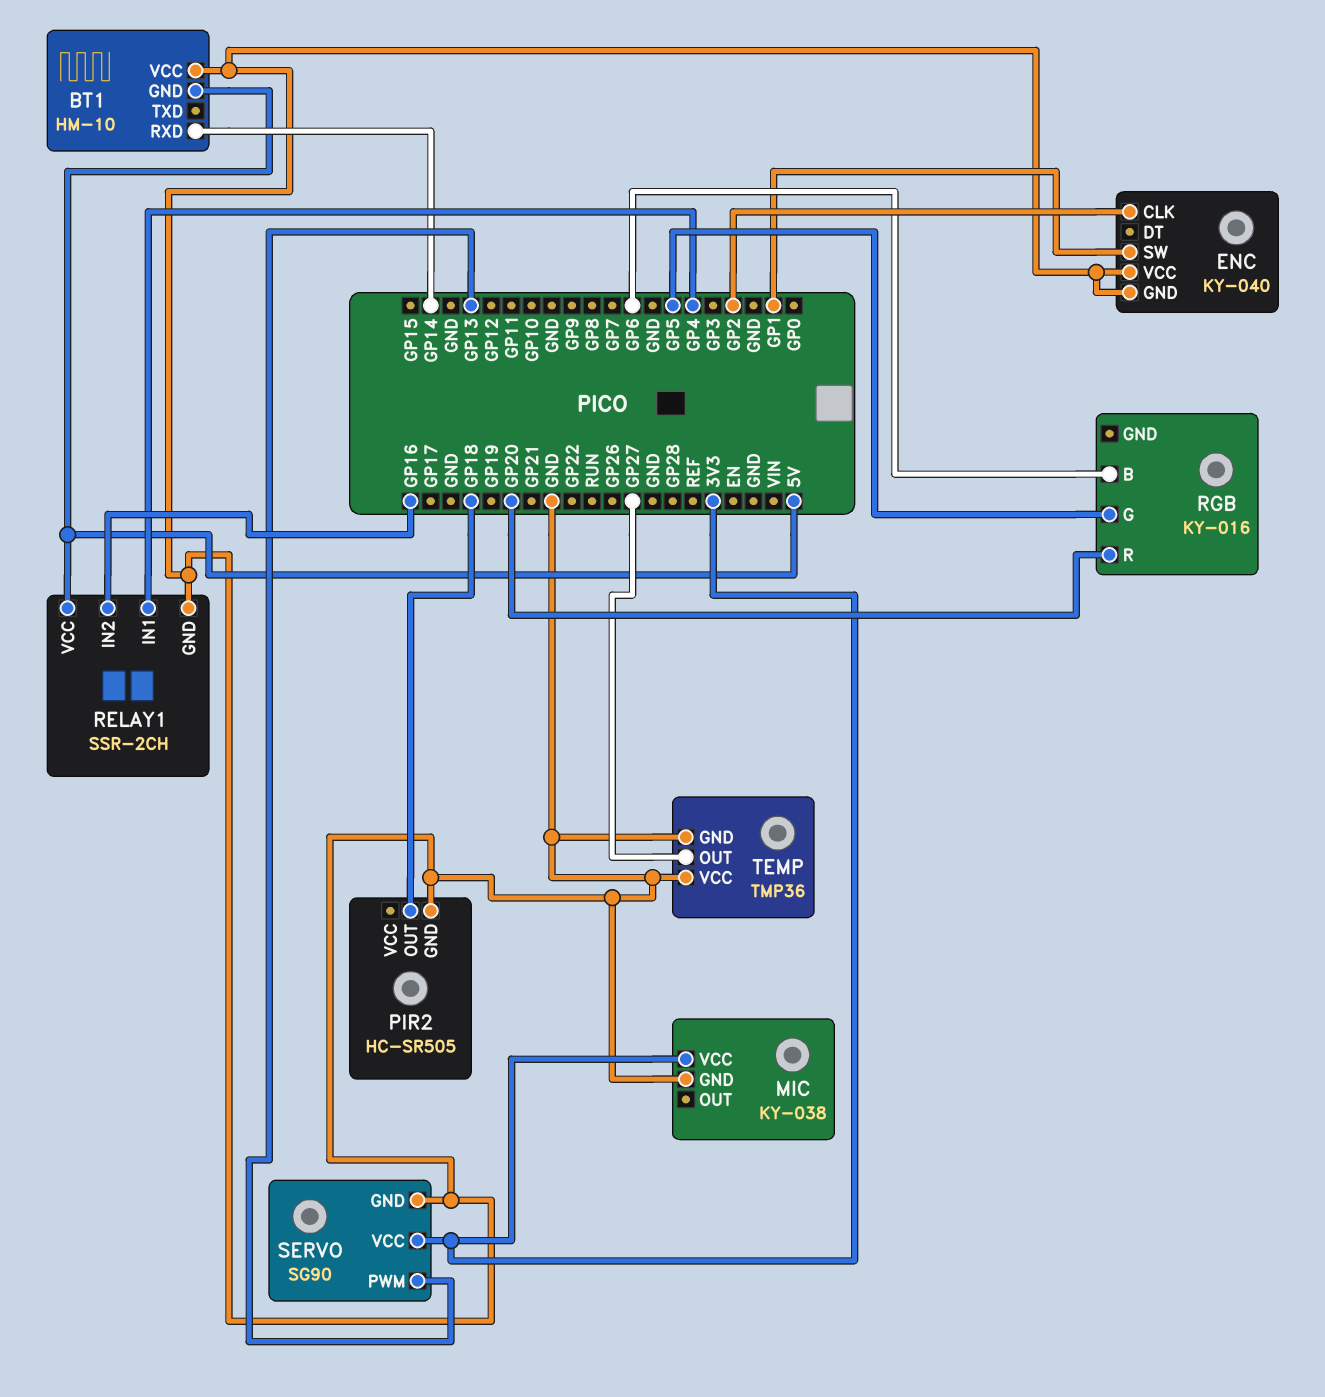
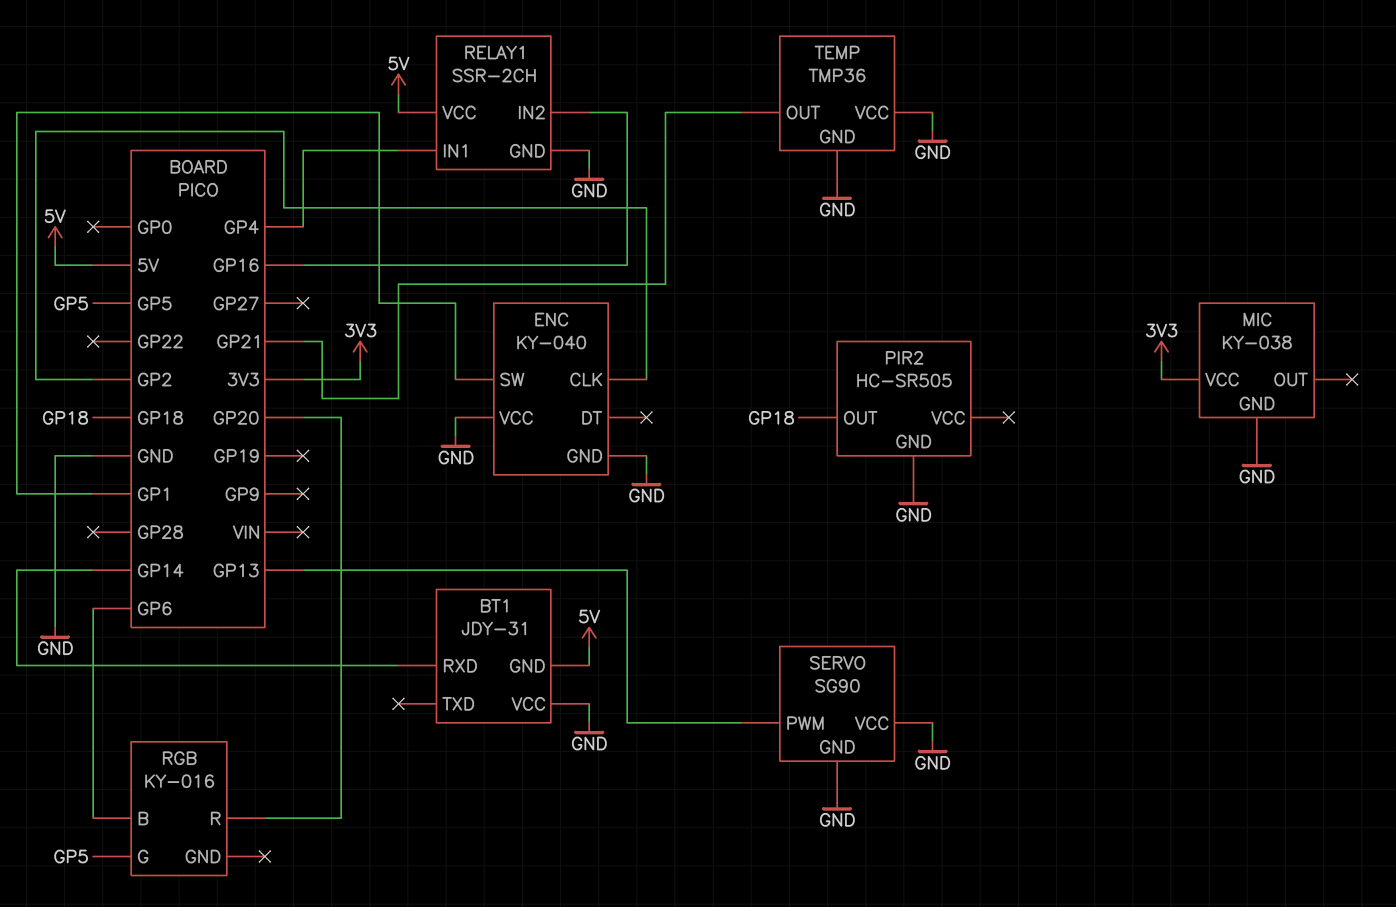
BT1: HM-10 -> JDY-31
SERVO pin VCC: 3V3 -> GND
TEMP pin OUT: GP27 -> GP21

